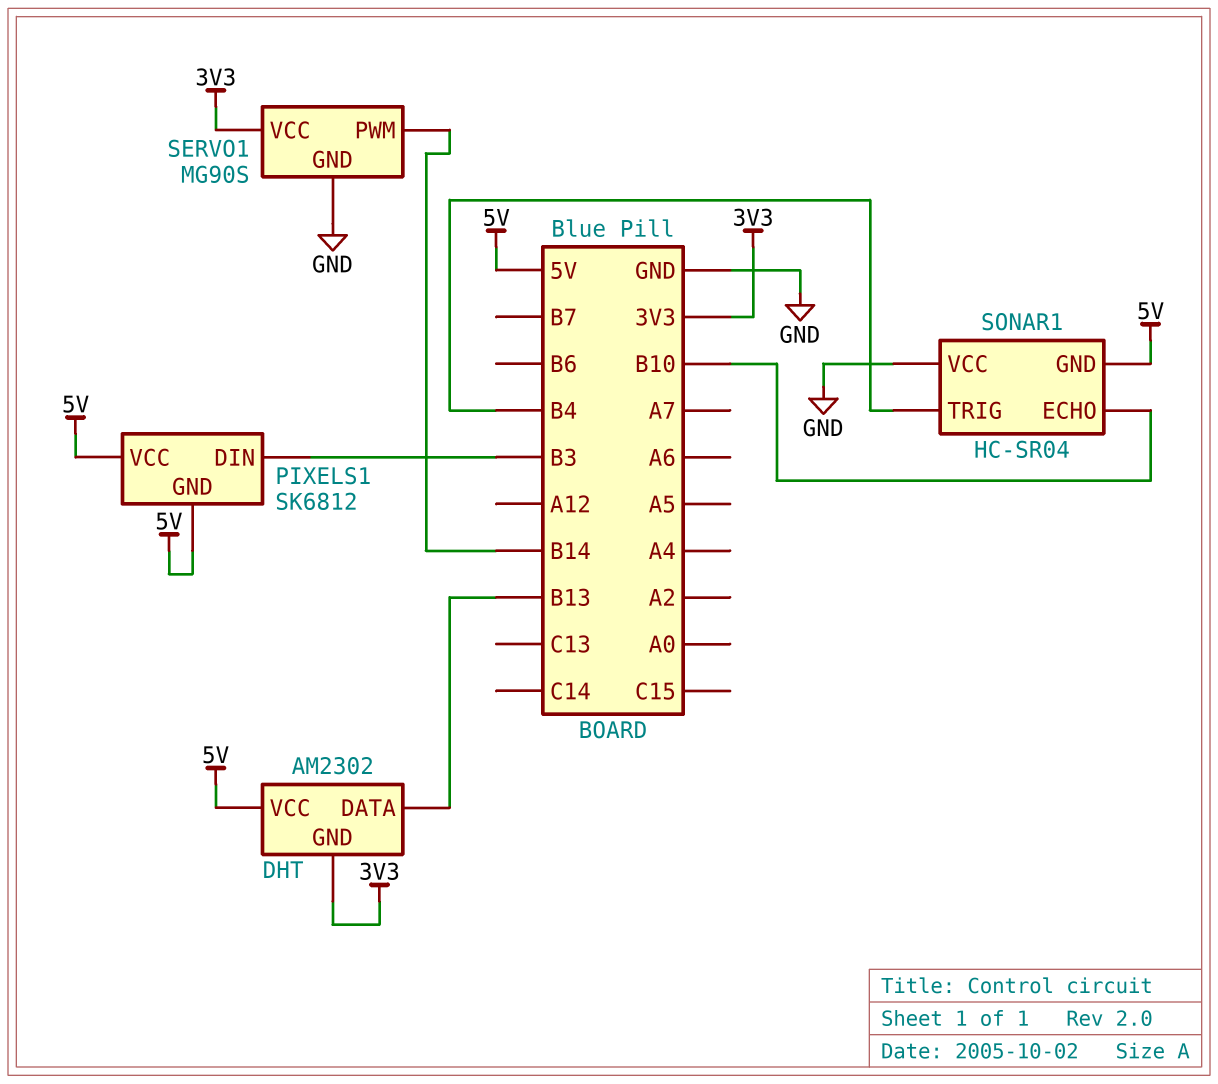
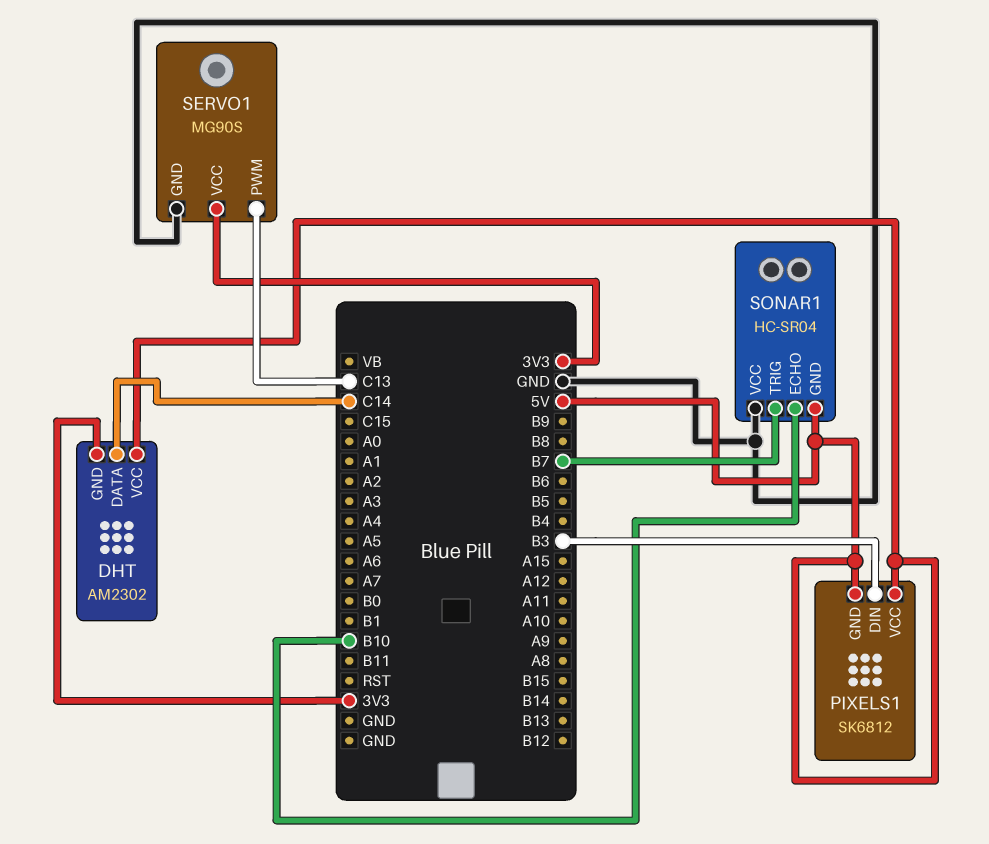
DHT pin DATA: B13 -> C14
SERVO1 pin PWM: B14 -> C13
SONAR1 pin TRIG: B4 -> B7

